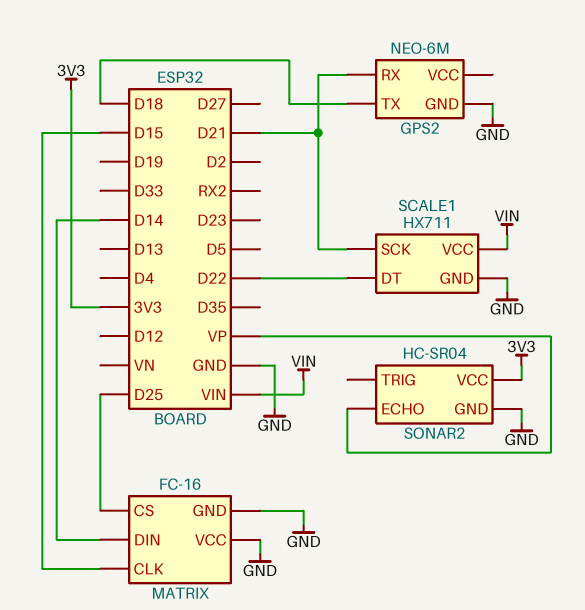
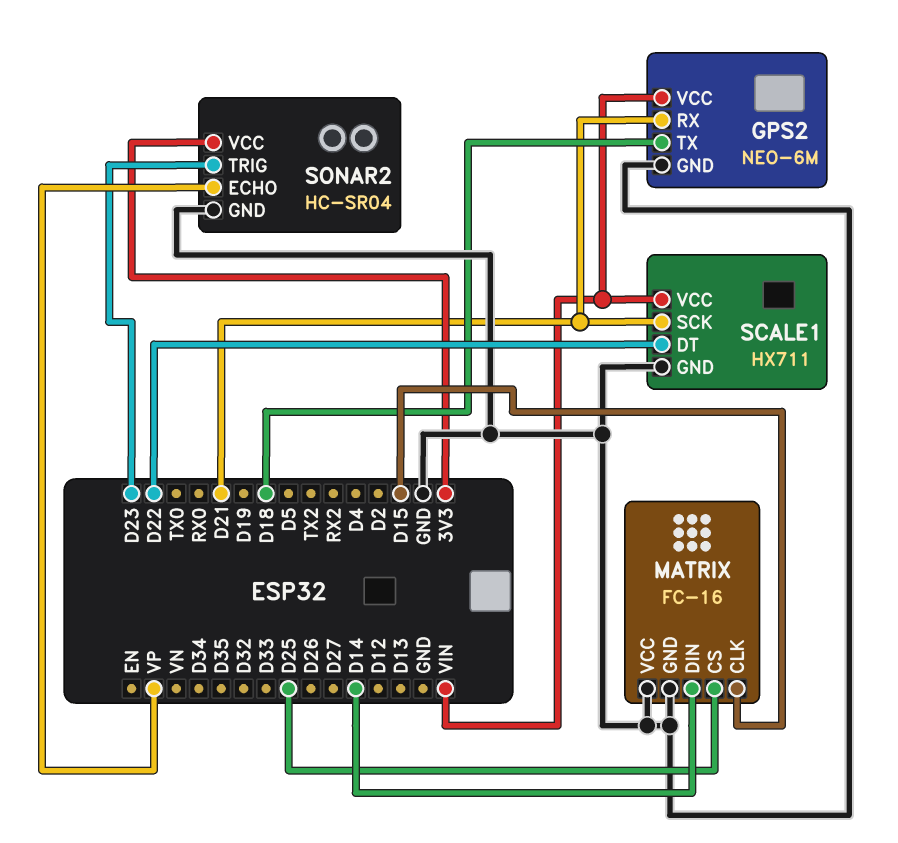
GPS2 pin VCC: none -> VIN
SONAR2 pin TRIG: none -> D23

